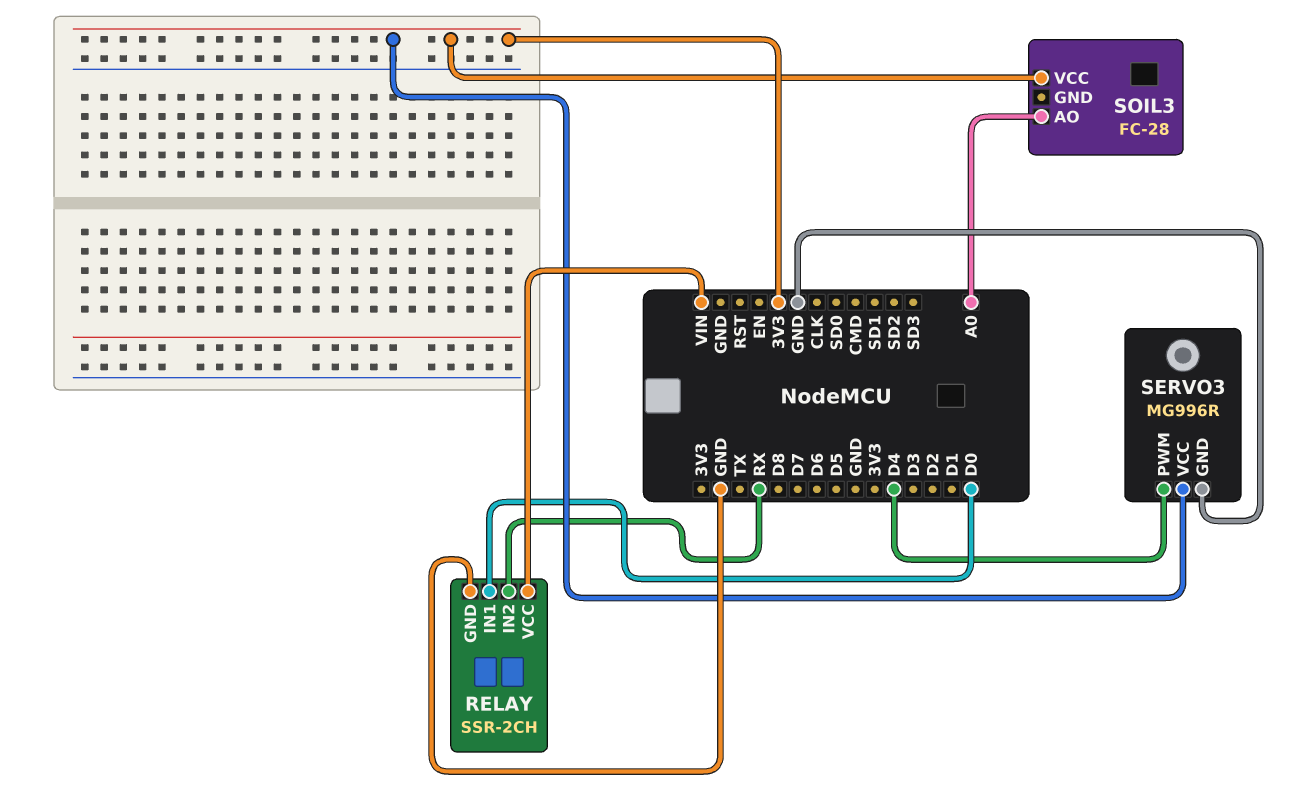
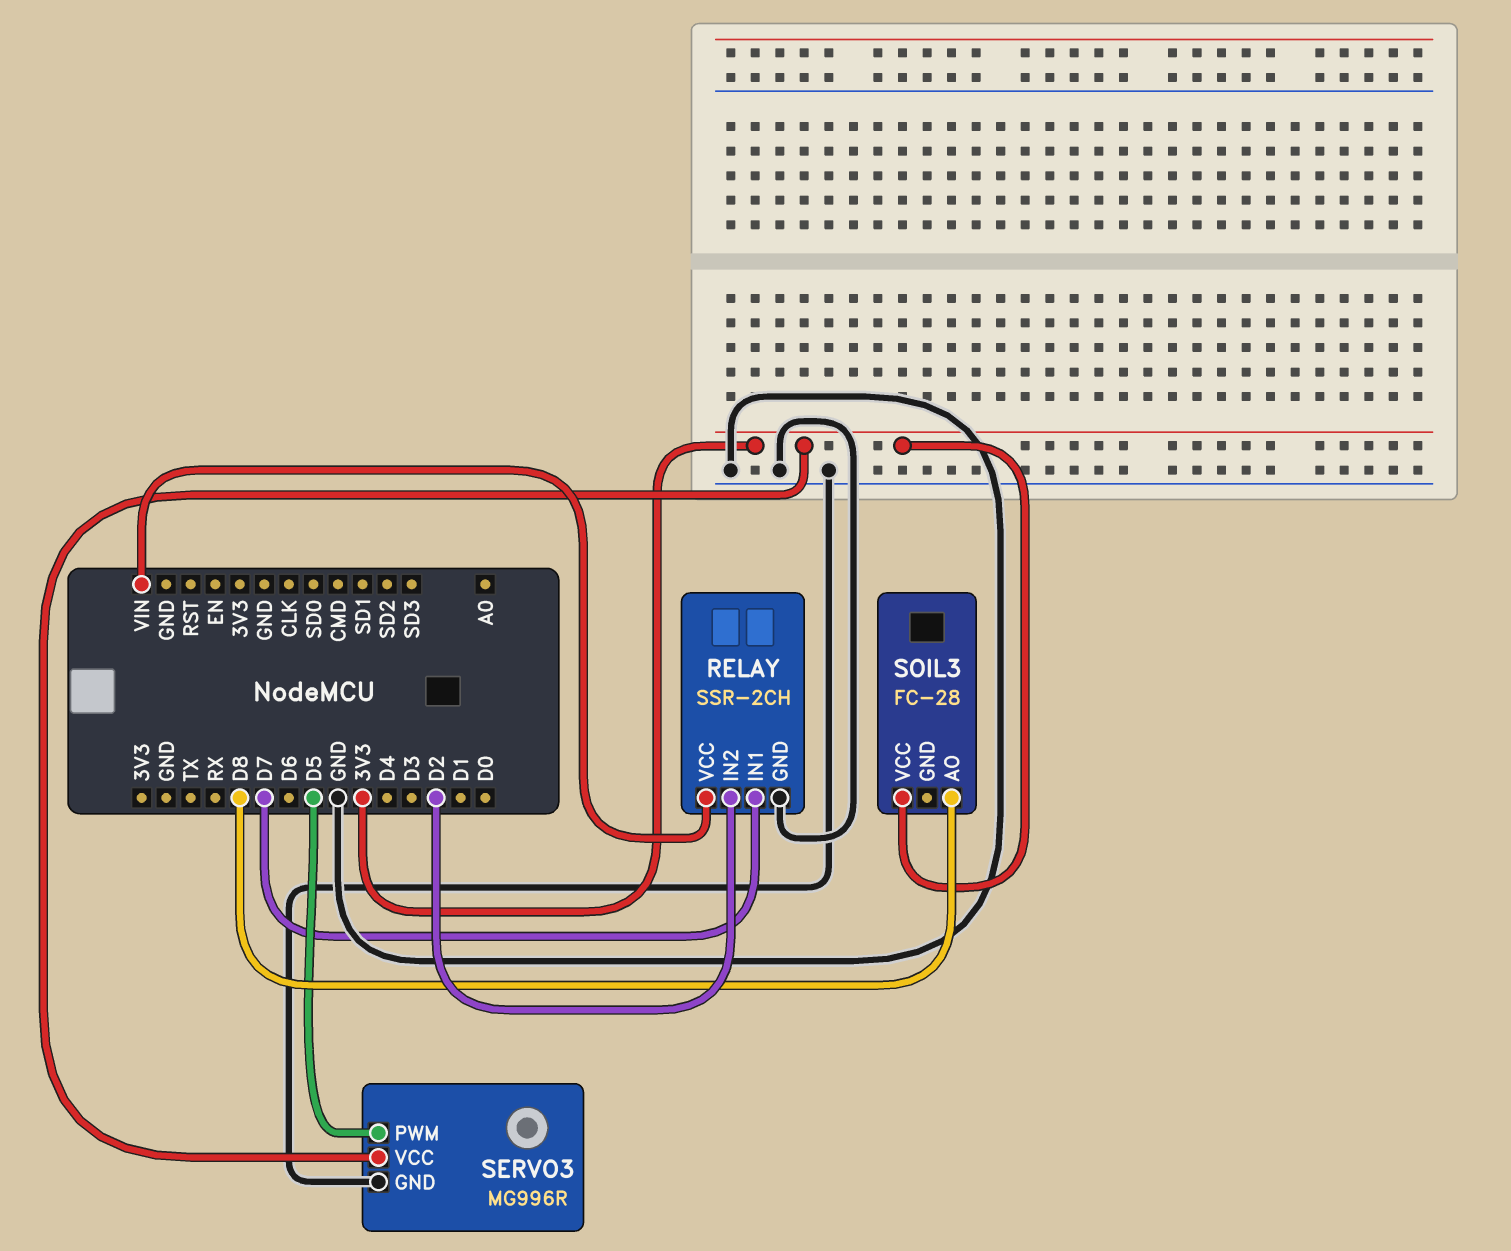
RELAY pin IN1: D0 -> D7
RELAY pin IN2: RX -> D2
SERVO3 pin PWM: D4 -> D5
SOIL3 pin AO: A0 -> D8

